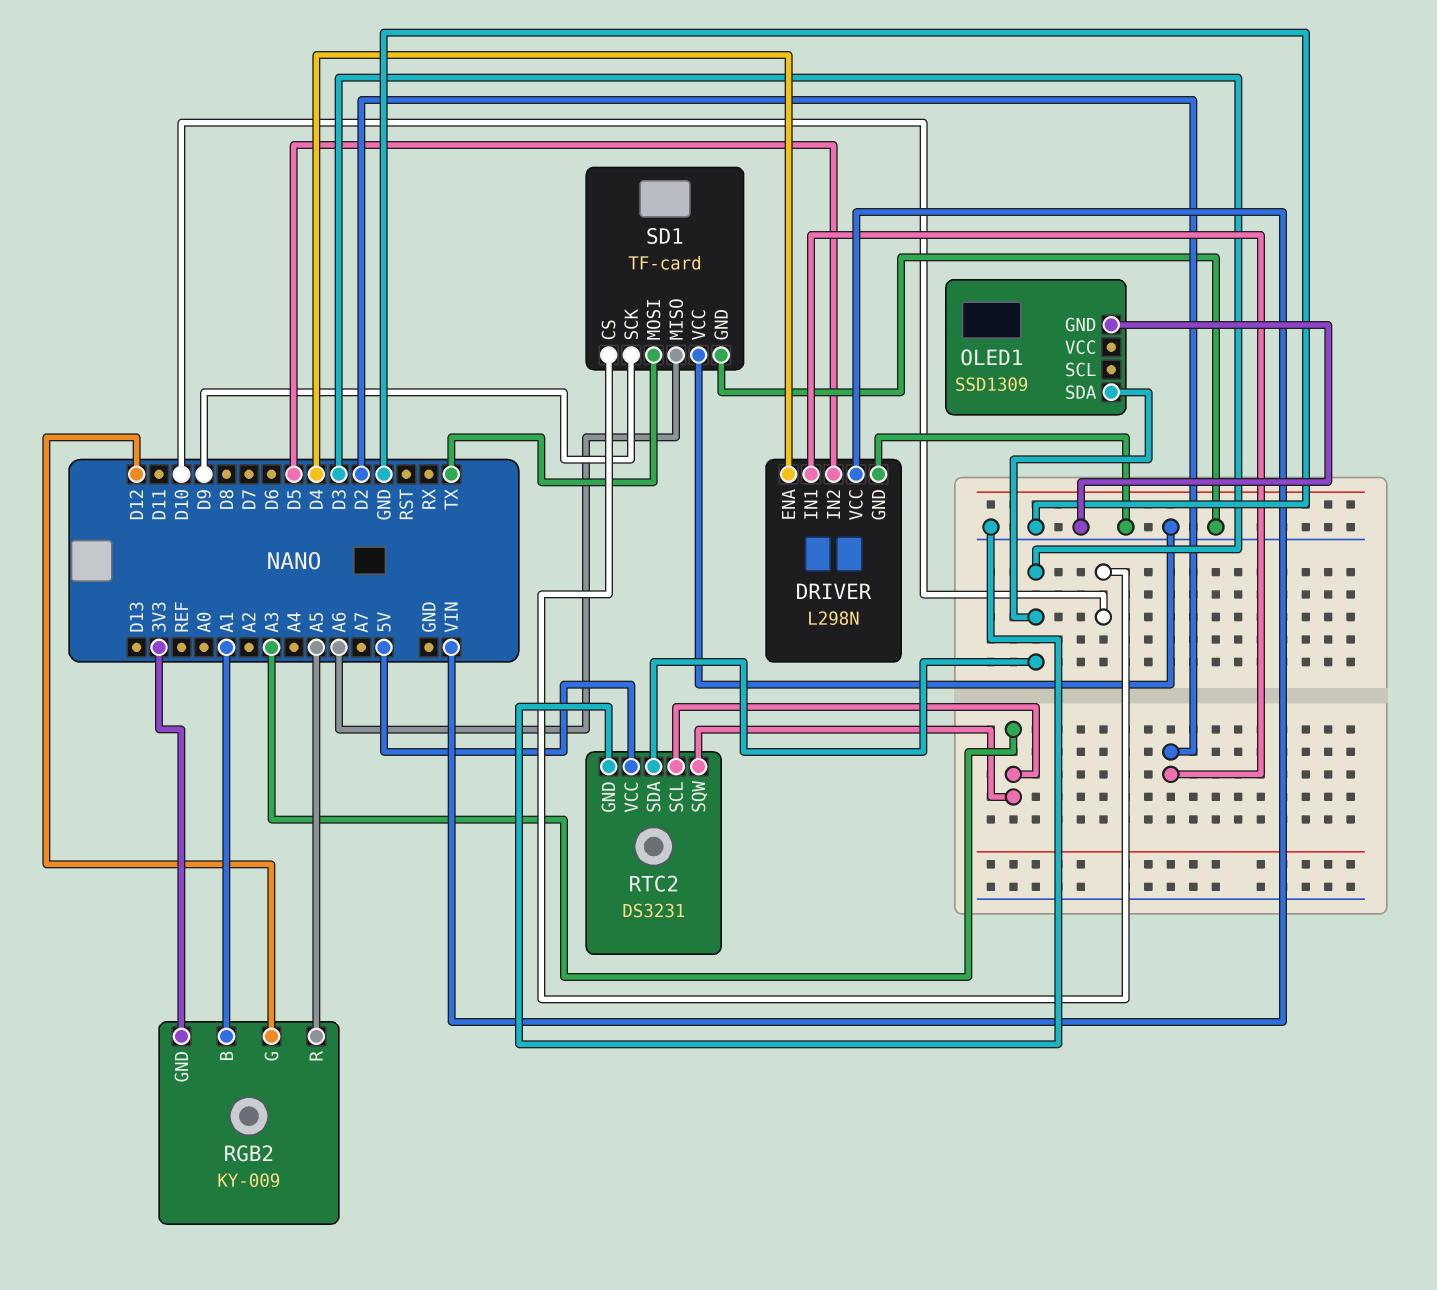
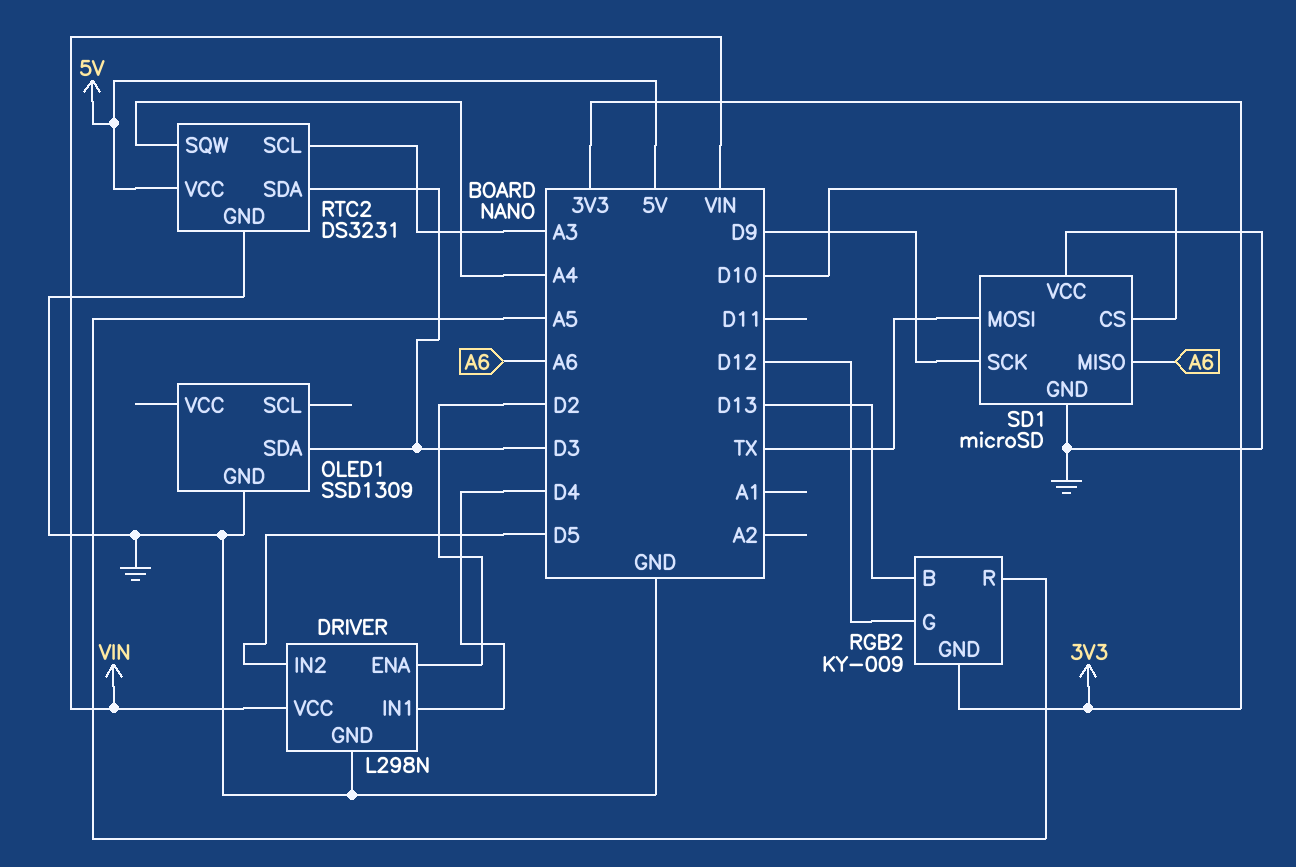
DRIVER pin ENA: D4 -> D2
DRIVER pin IN1: D2 -> D4
RGB2 pin B: A1 -> D13
RTC2 pin SQW: A3 -> A4
SD1: TF-card -> microSD

